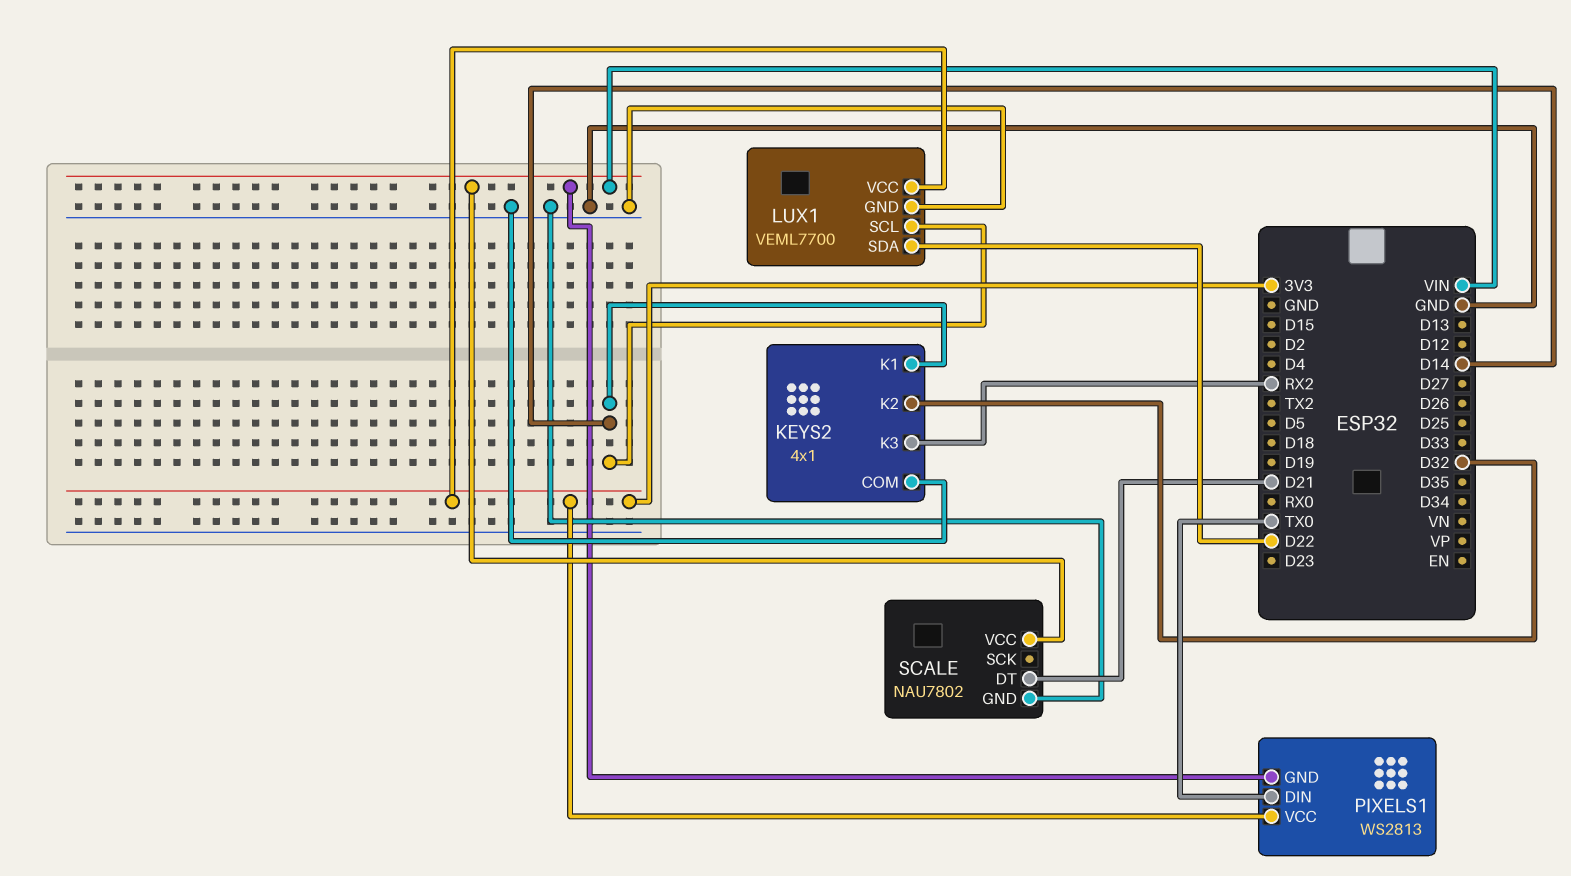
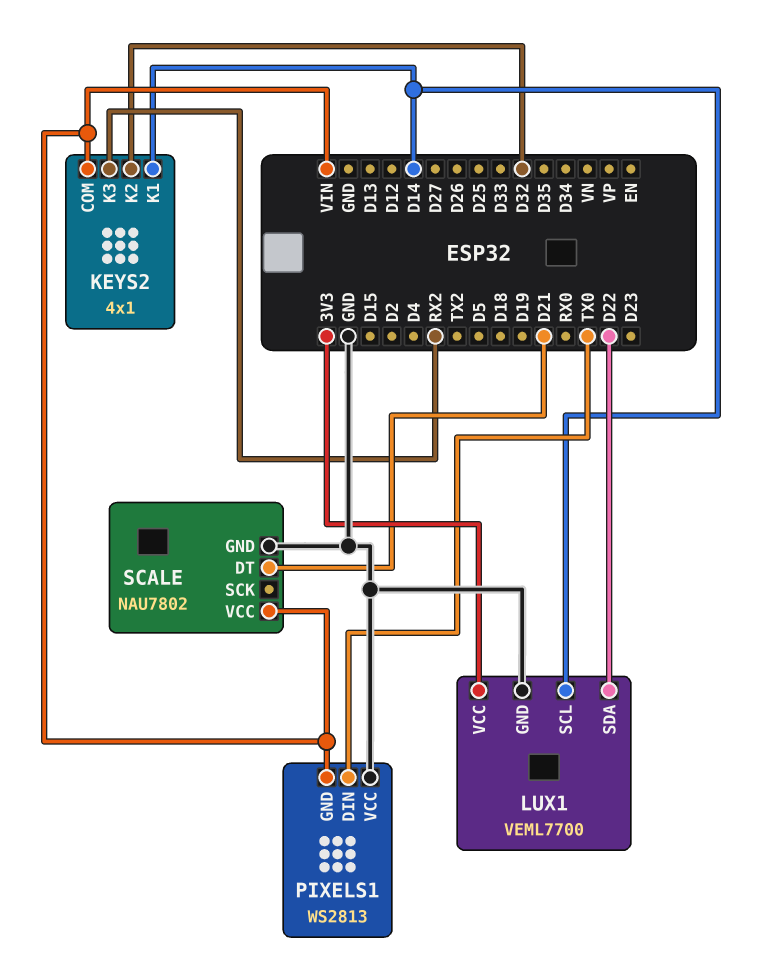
KEYS2 pin COM: GND -> VIN
PIXELS1 pin VCC: 3V3 -> GND

